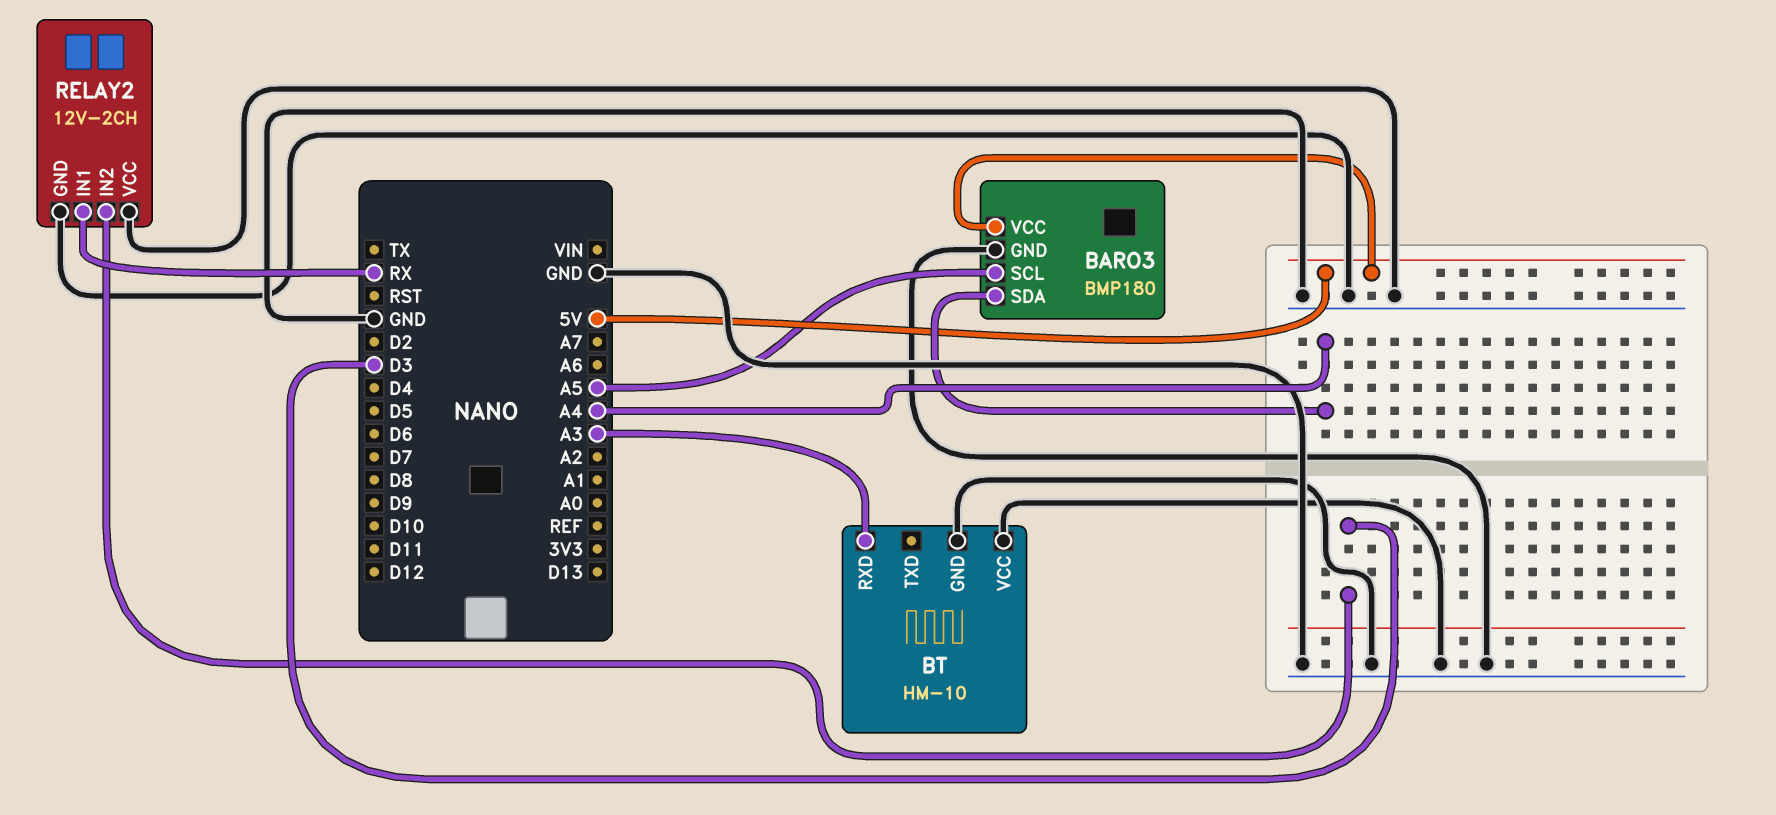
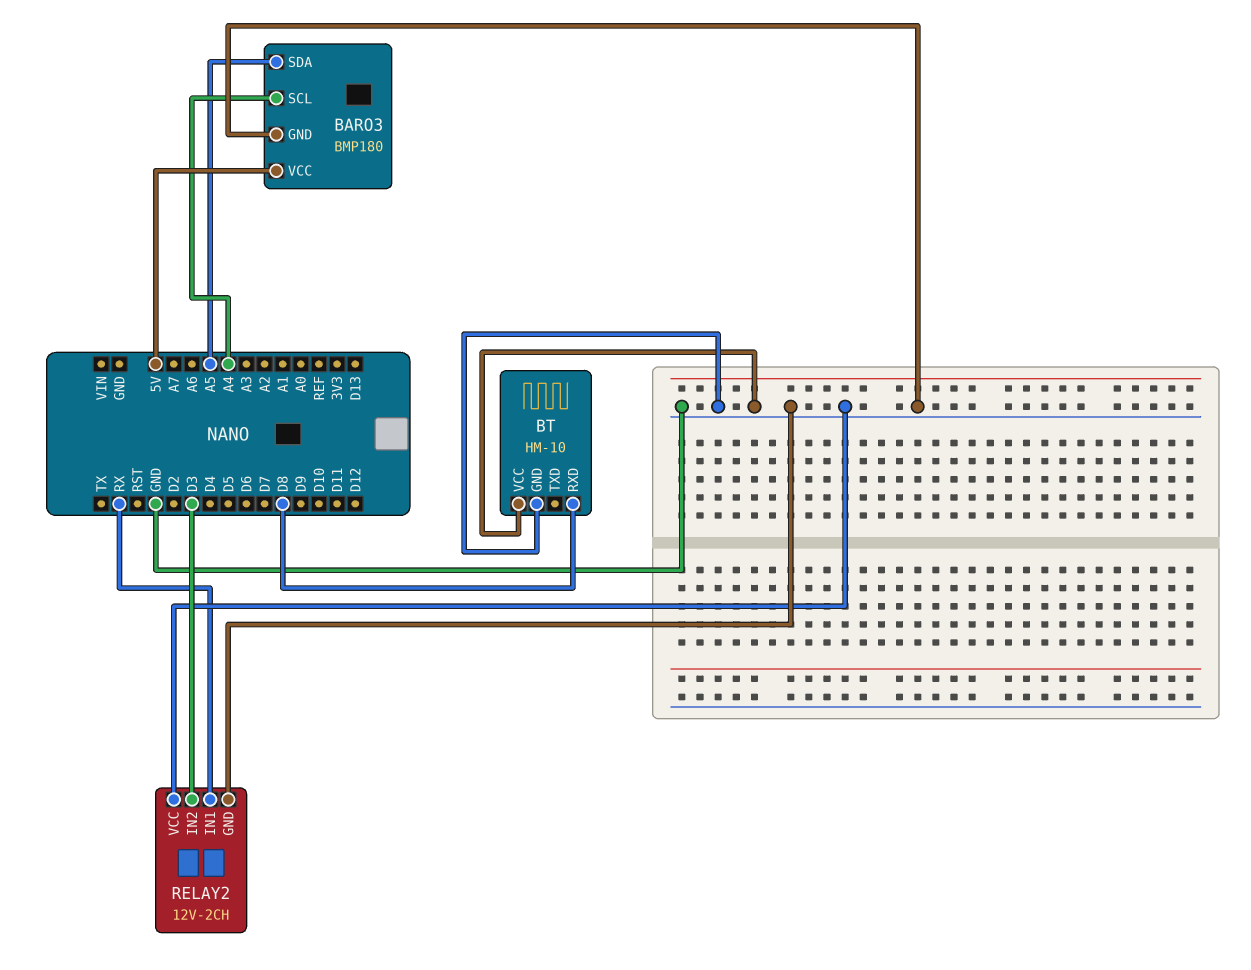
BARO3 pin SCL: A5 -> A4
BARO3 pin SDA: A4 -> A5
BT pin RXD: A3 -> D8

